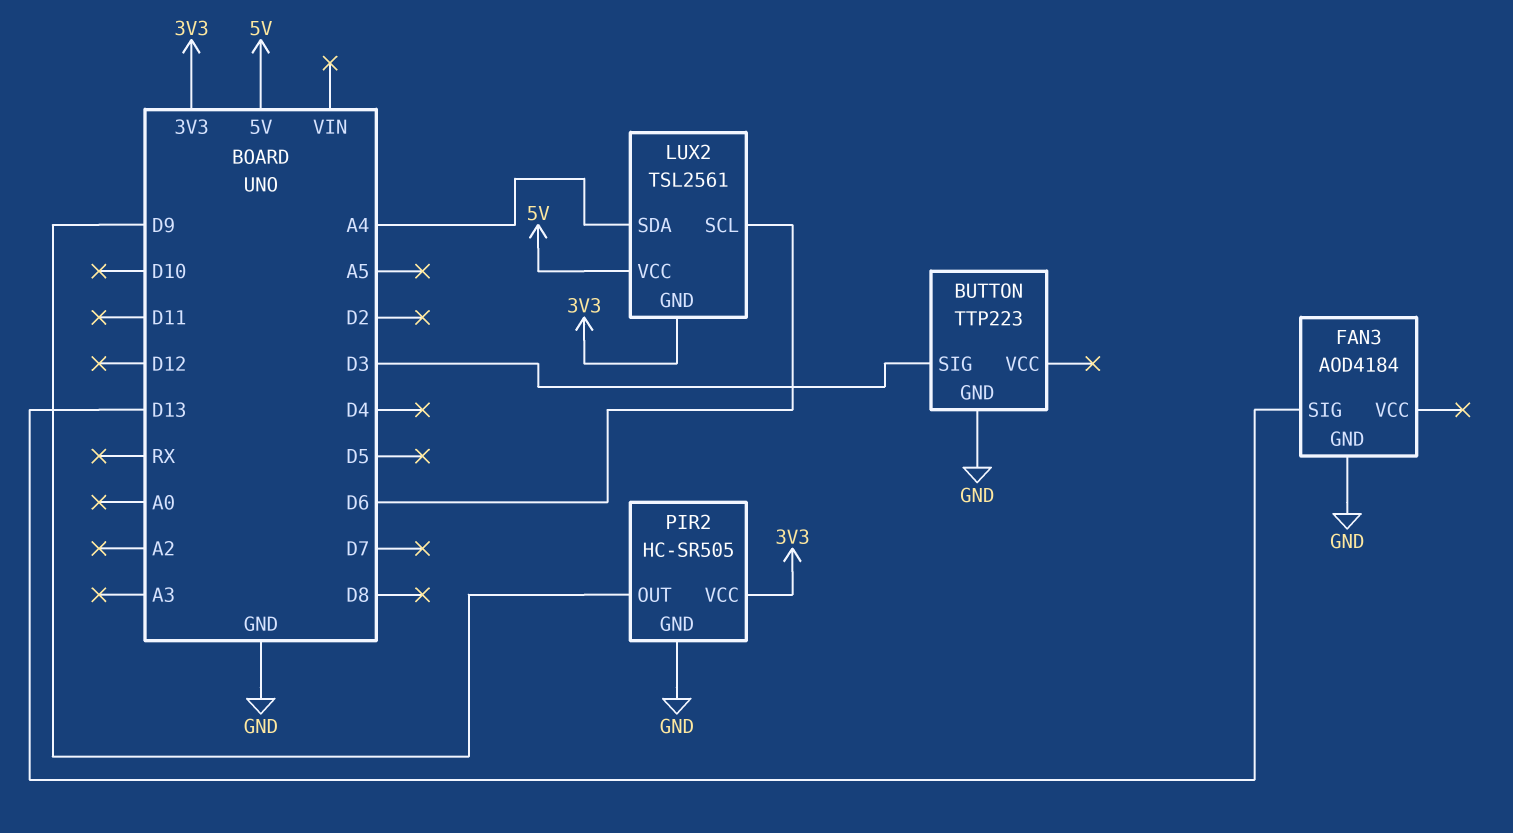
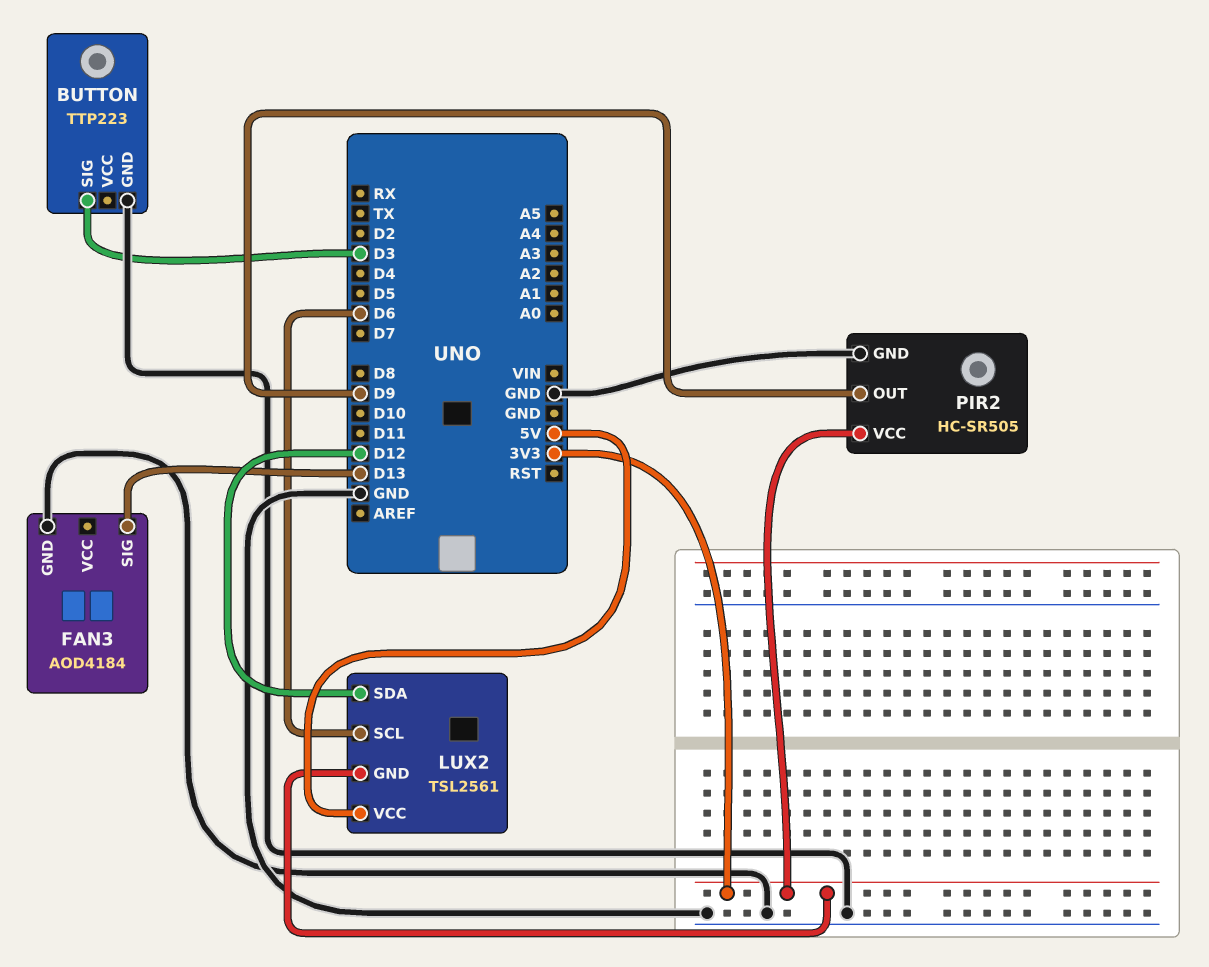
LUX2 pin SDA: A4 -> D12

